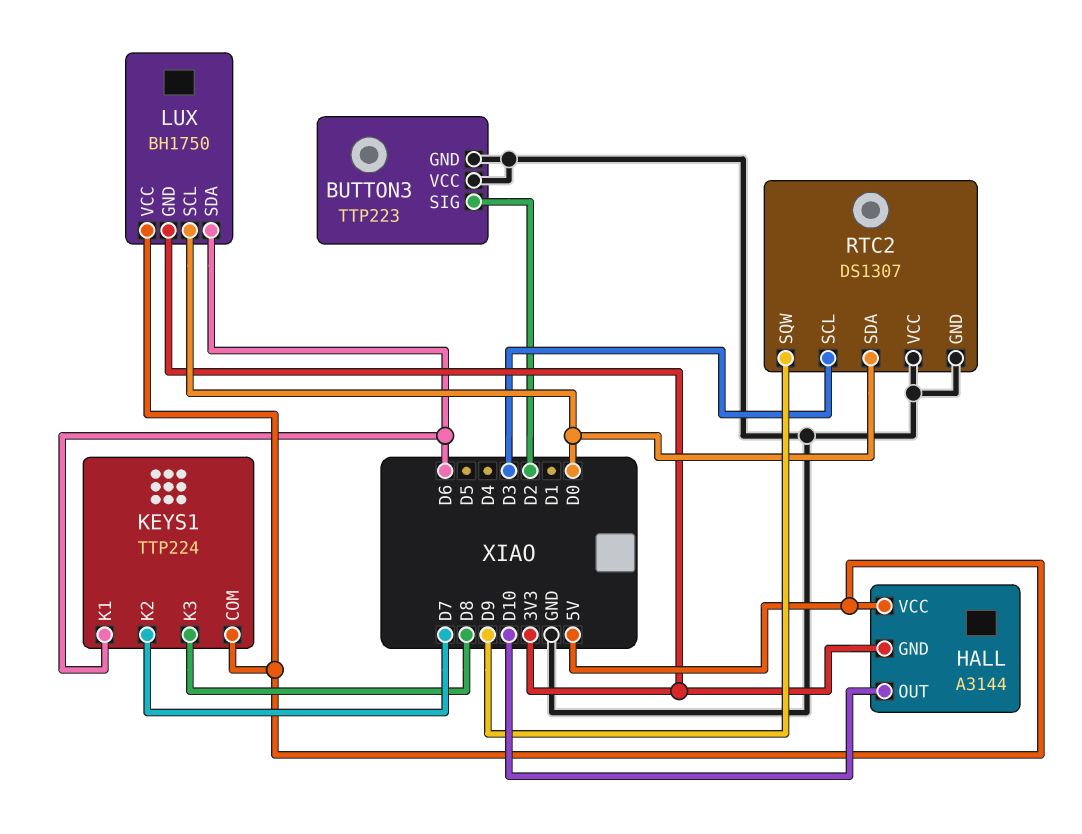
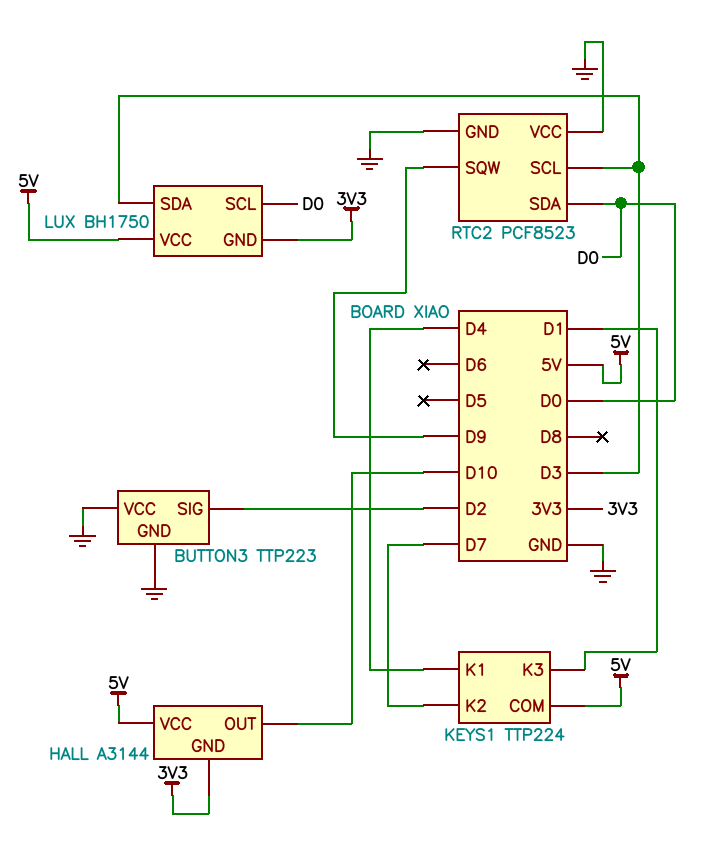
KEYS1 pin K1: D6 -> D4
KEYS1 pin K3: D8 -> D1
LUX pin SDA: D6 -> D3
RTC2: DS1307 -> PCF8523

